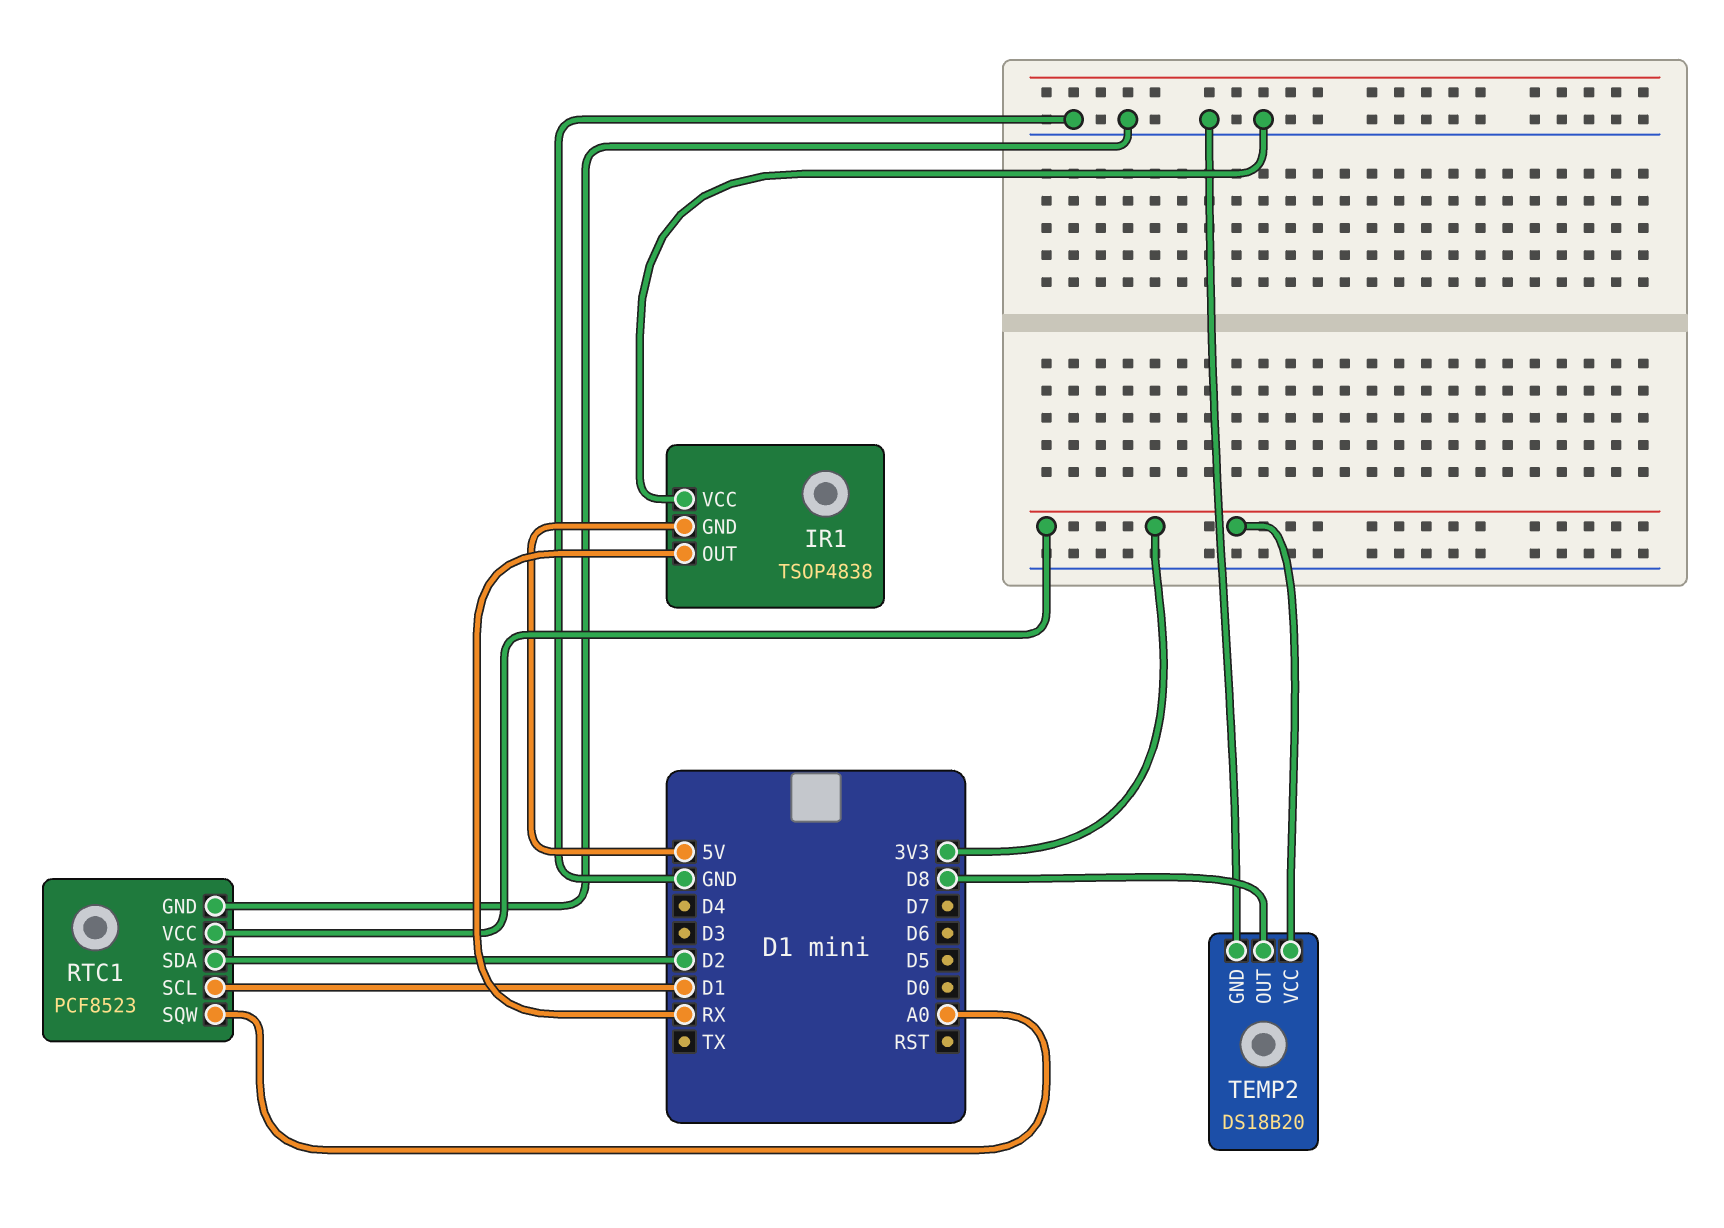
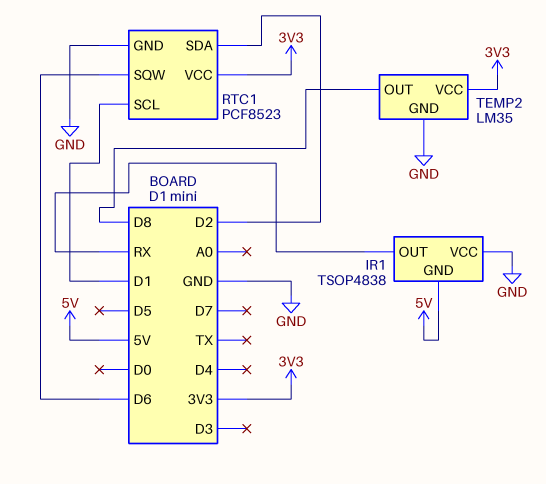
RTC1 pin SQW: A0 -> D6
TEMP2: DS18B20 -> LM35

